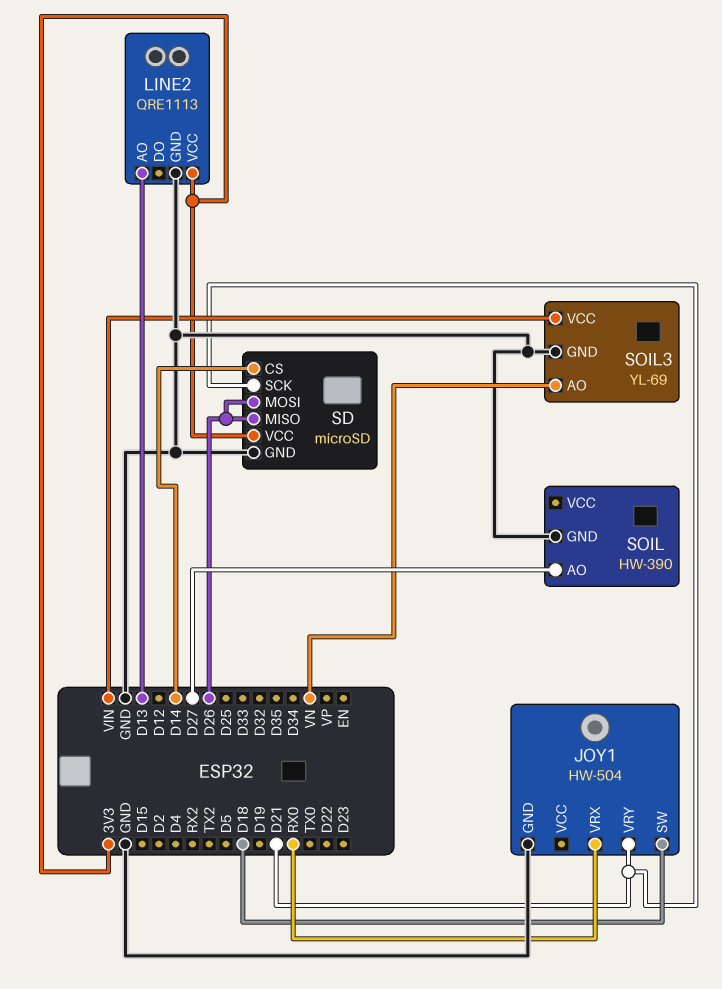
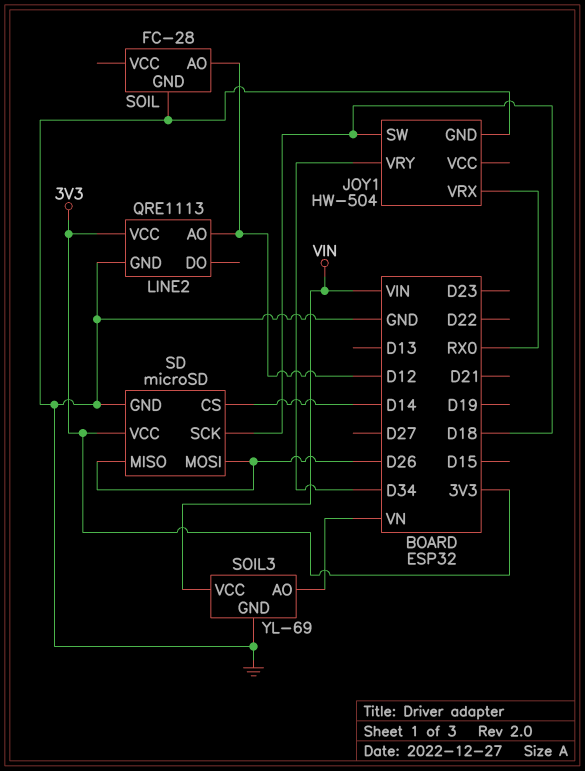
JOY1 pin VRY: D21 -> D34
LINE2 pin AO: D13 -> D12
SD pin SCK: D21 -> D18
SOIL: HW-390 -> FC-28
SOIL pin AO: D27 -> D12

